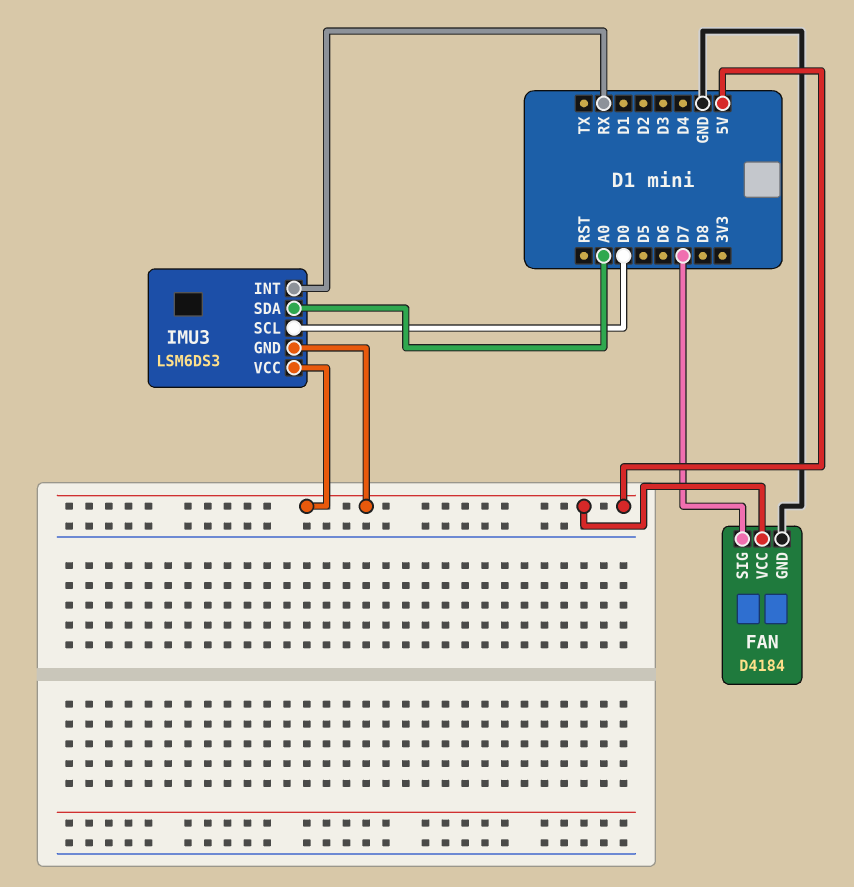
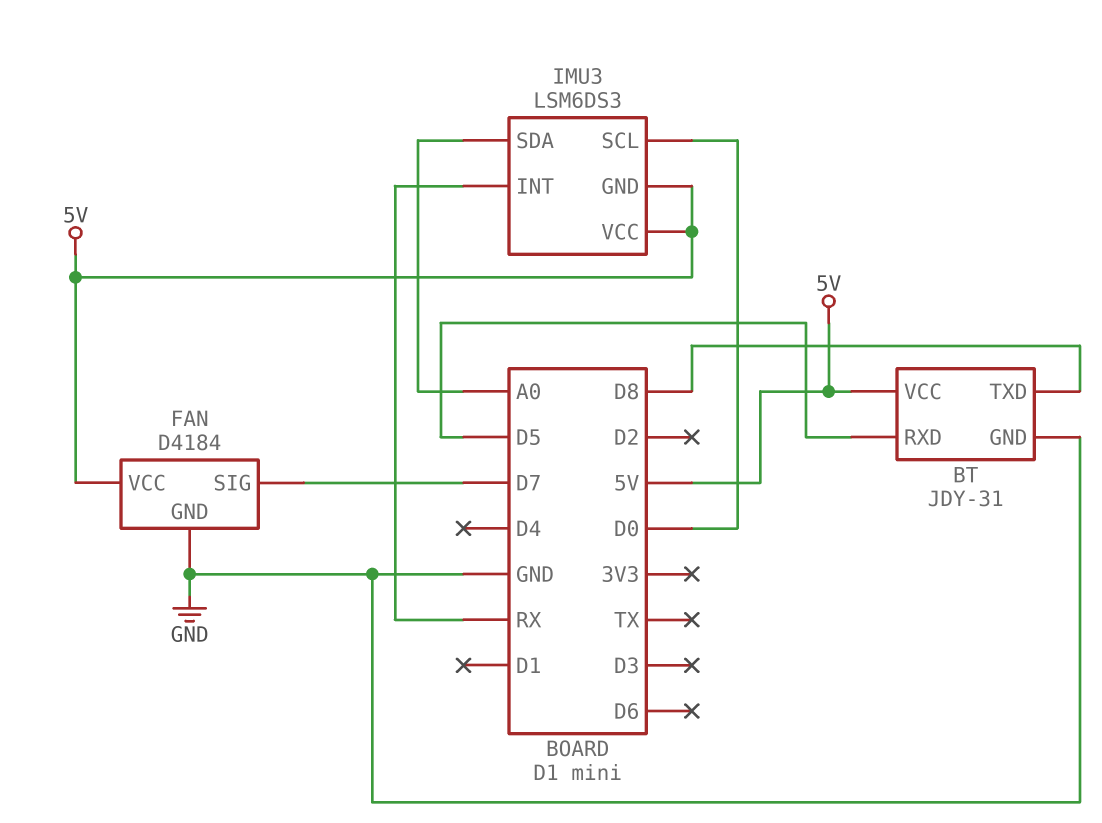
BT: none -> JDY-31
BT pin GND: none -> GND
BT pin RXD: none -> D5
BT pin TXD: none -> D8
BT pin VCC: none -> 5V

